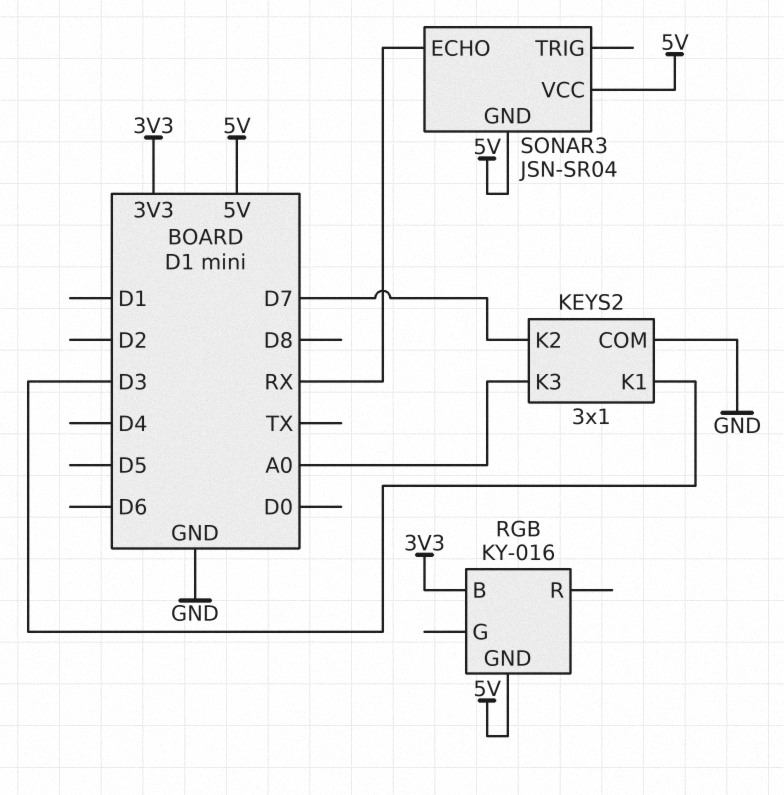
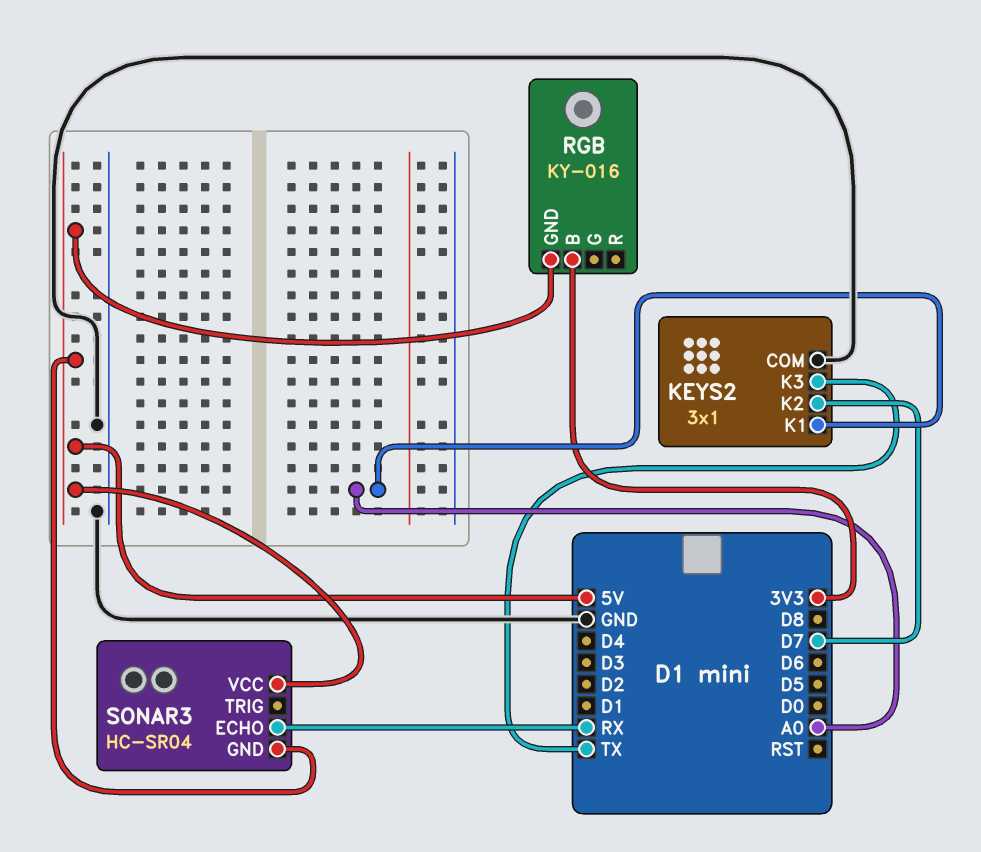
KEYS2 pin K1: D3 -> A0
KEYS2 pin K3: A0 -> TX
SONAR3: JSN-SR04 -> HC-SR04

